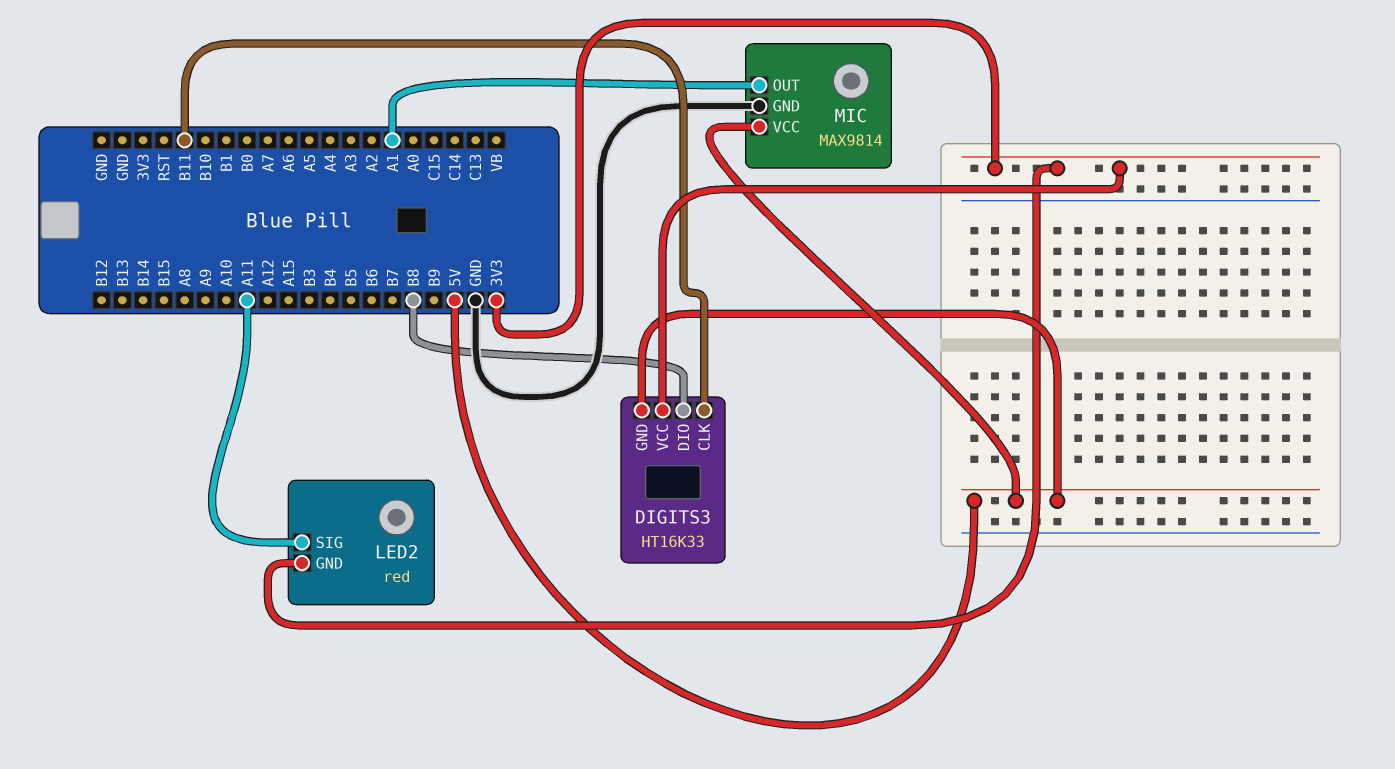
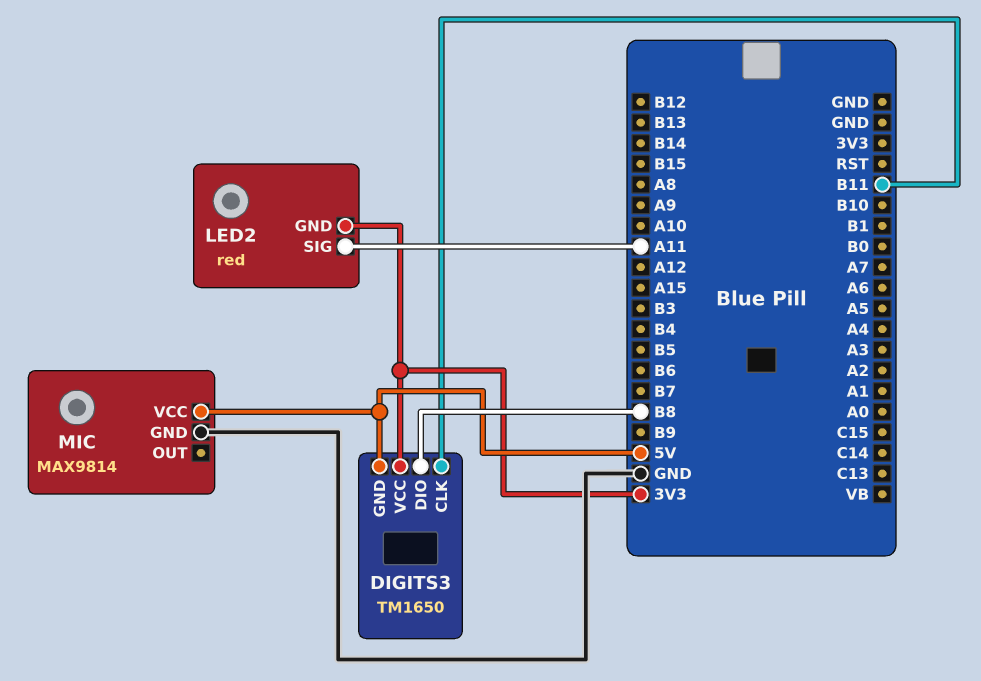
DIGITS3: HT16K33 -> TM1650
MIC pin OUT: A1 -> none

